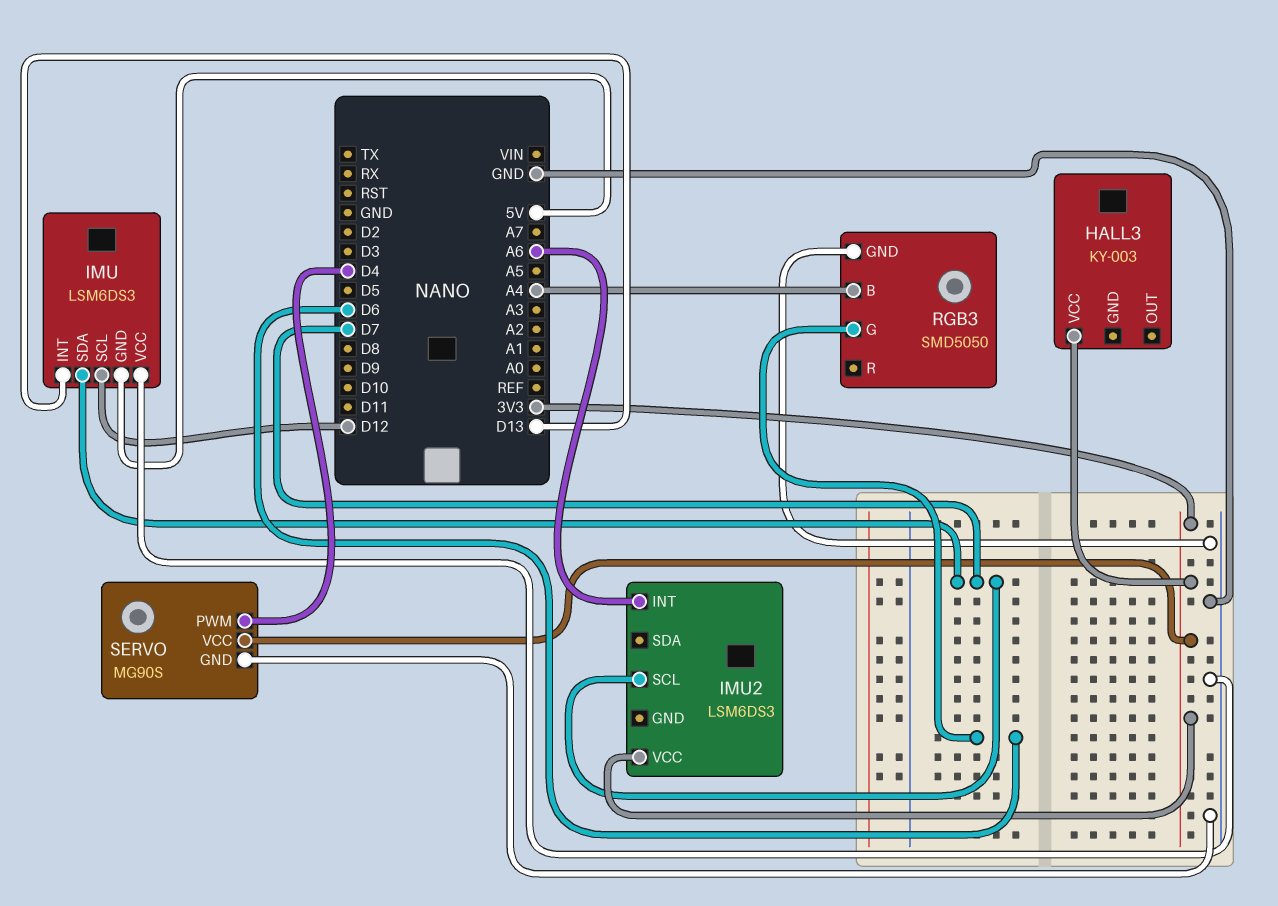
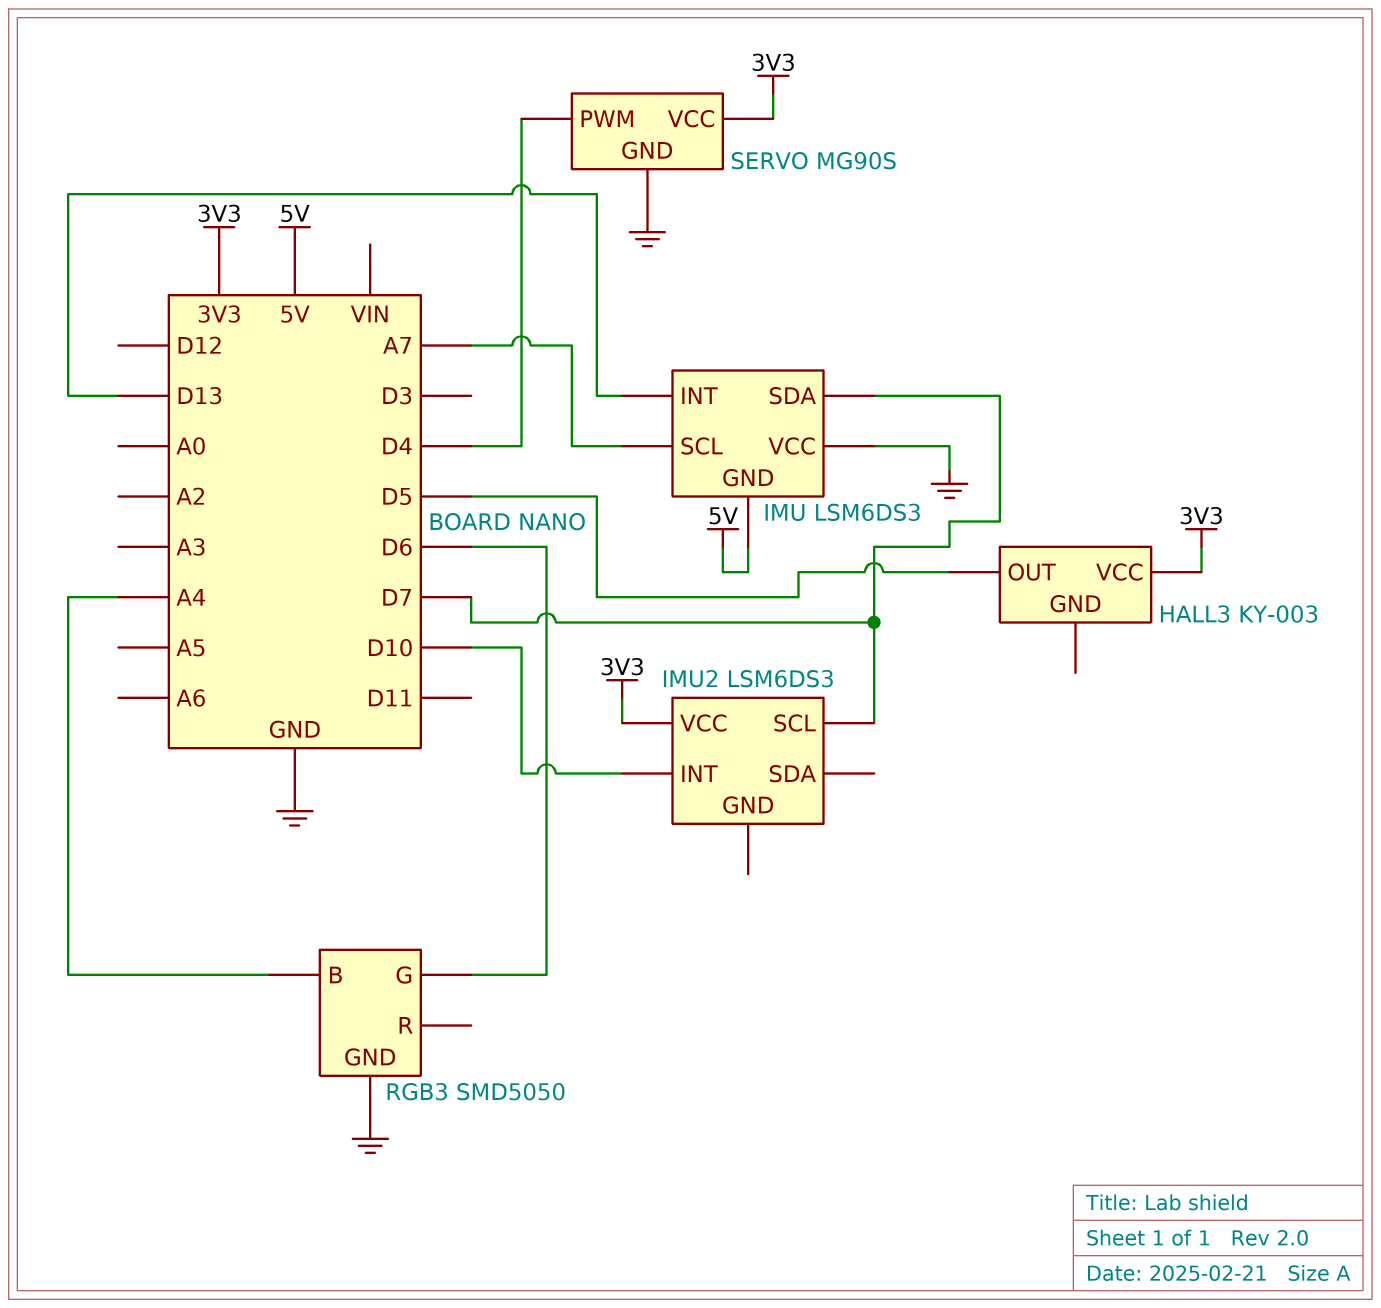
HALL3 pin OUT: none -> D5
IMU pin SCL: D12 -> A7
IMU2 pin INT: A6 -> D10

